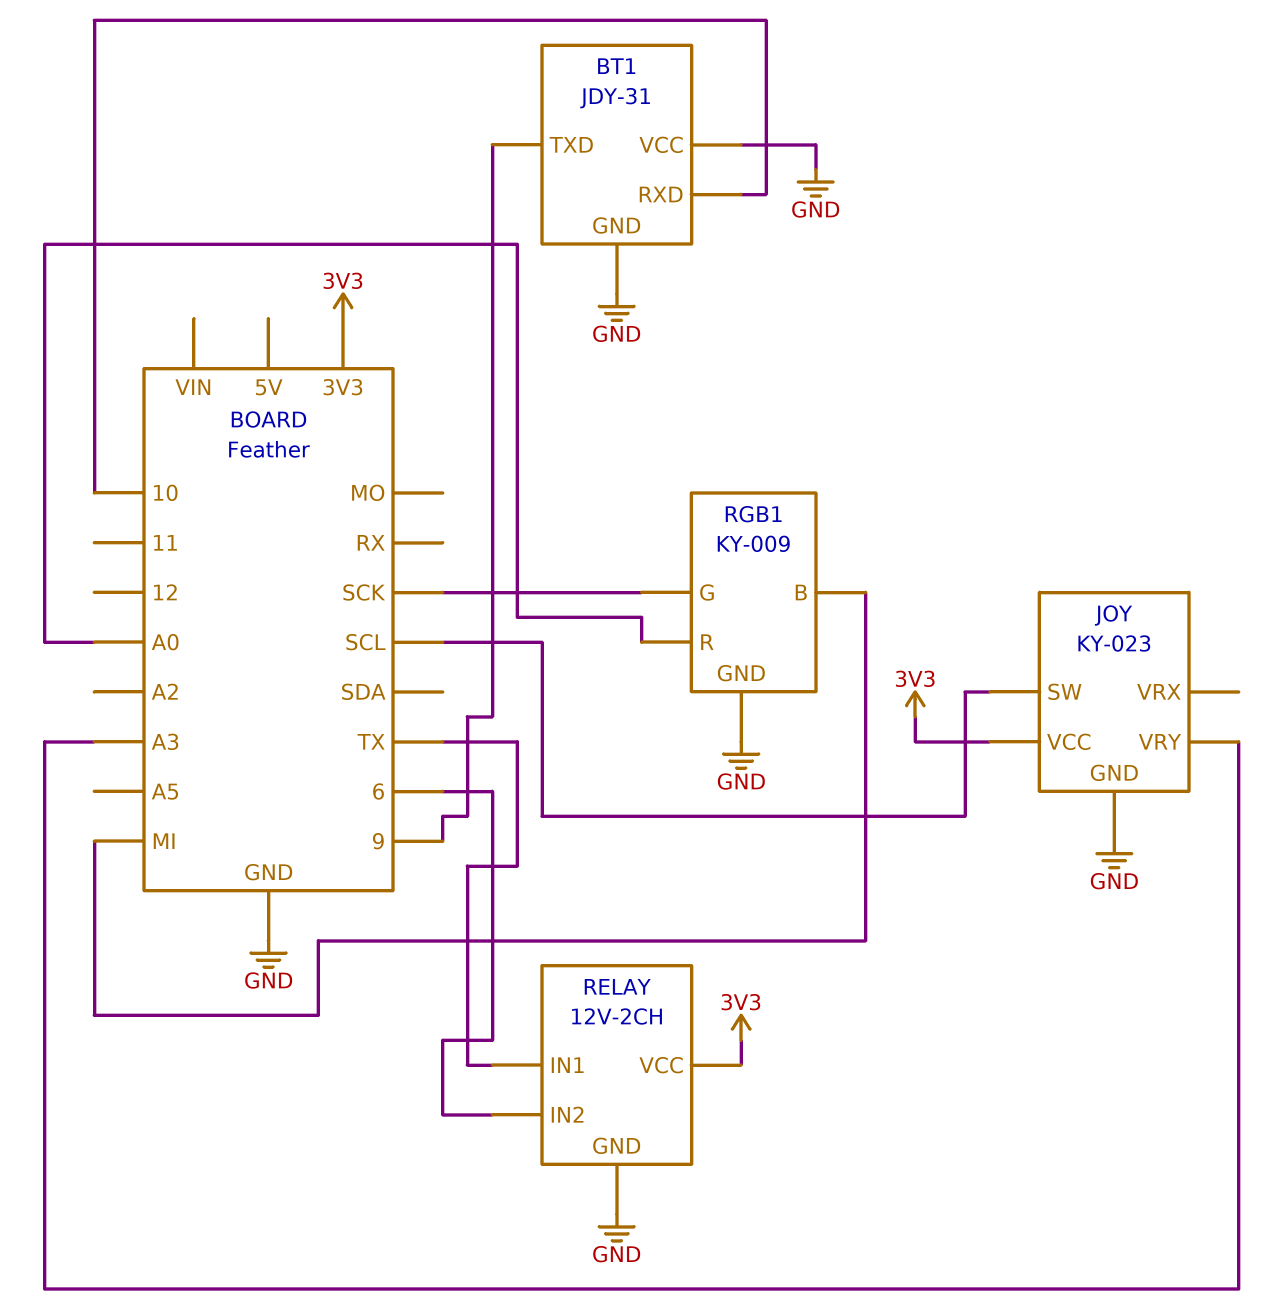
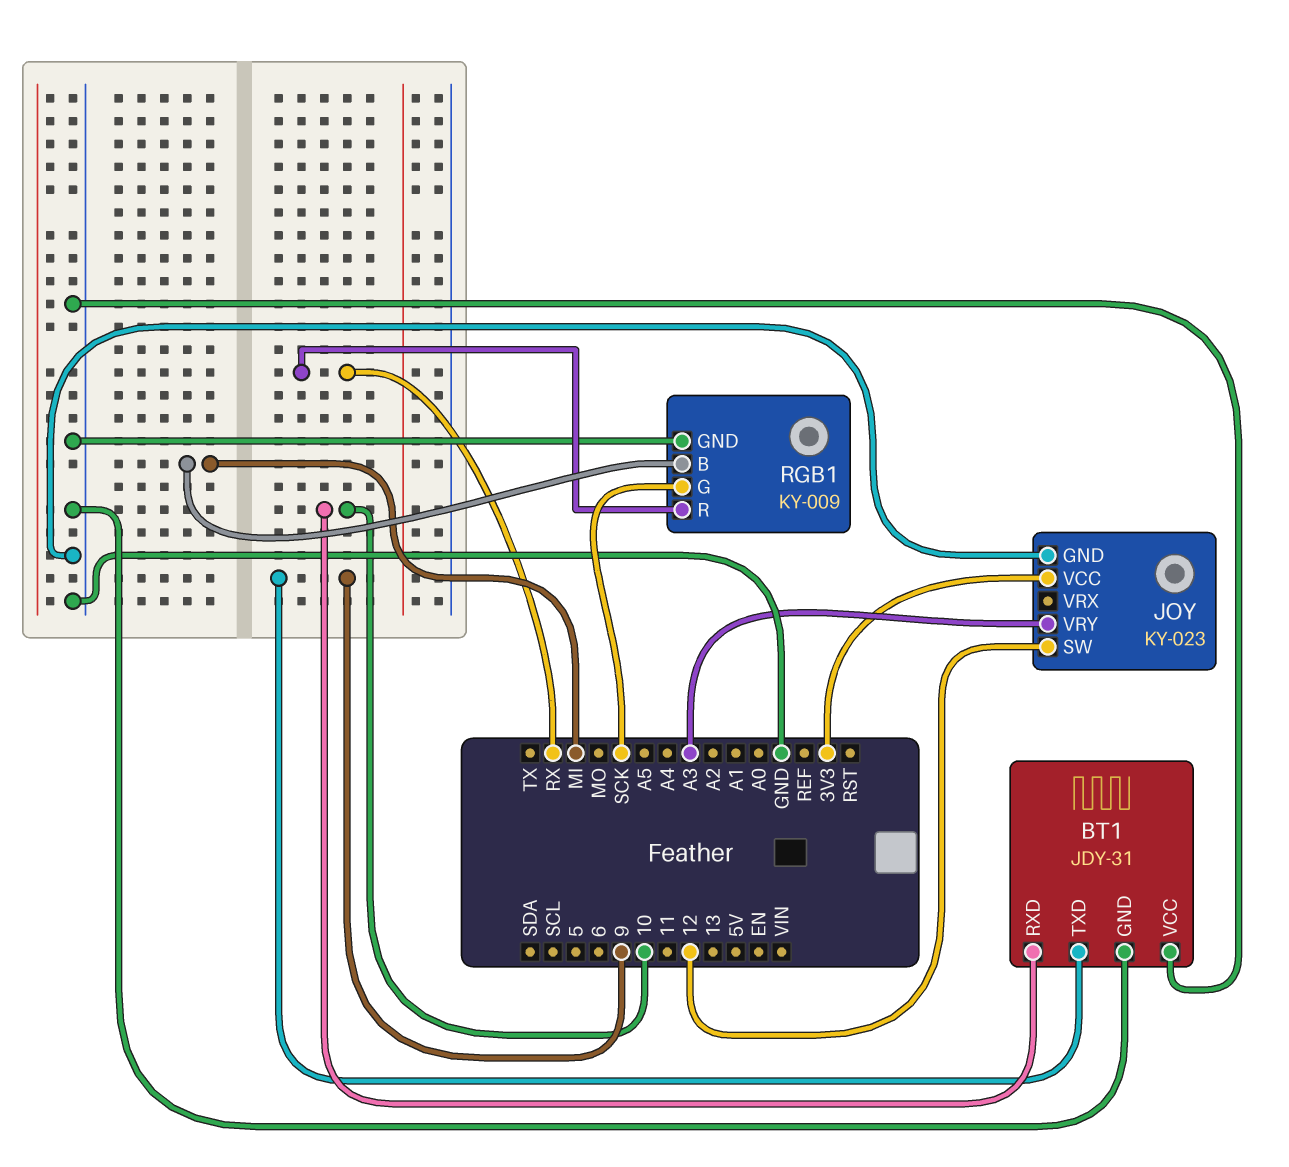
JOY pin SW: SCL -> 12
RELAY: 12V-2CH -> none
RELAY pin GND: GND -> none
RELAY pin IN1: TX -> none
RELAY pin IN2: 6 -> none
RELAY pin VCC: 3V3 -> none
RGB1 pin R: A0 -> RX

